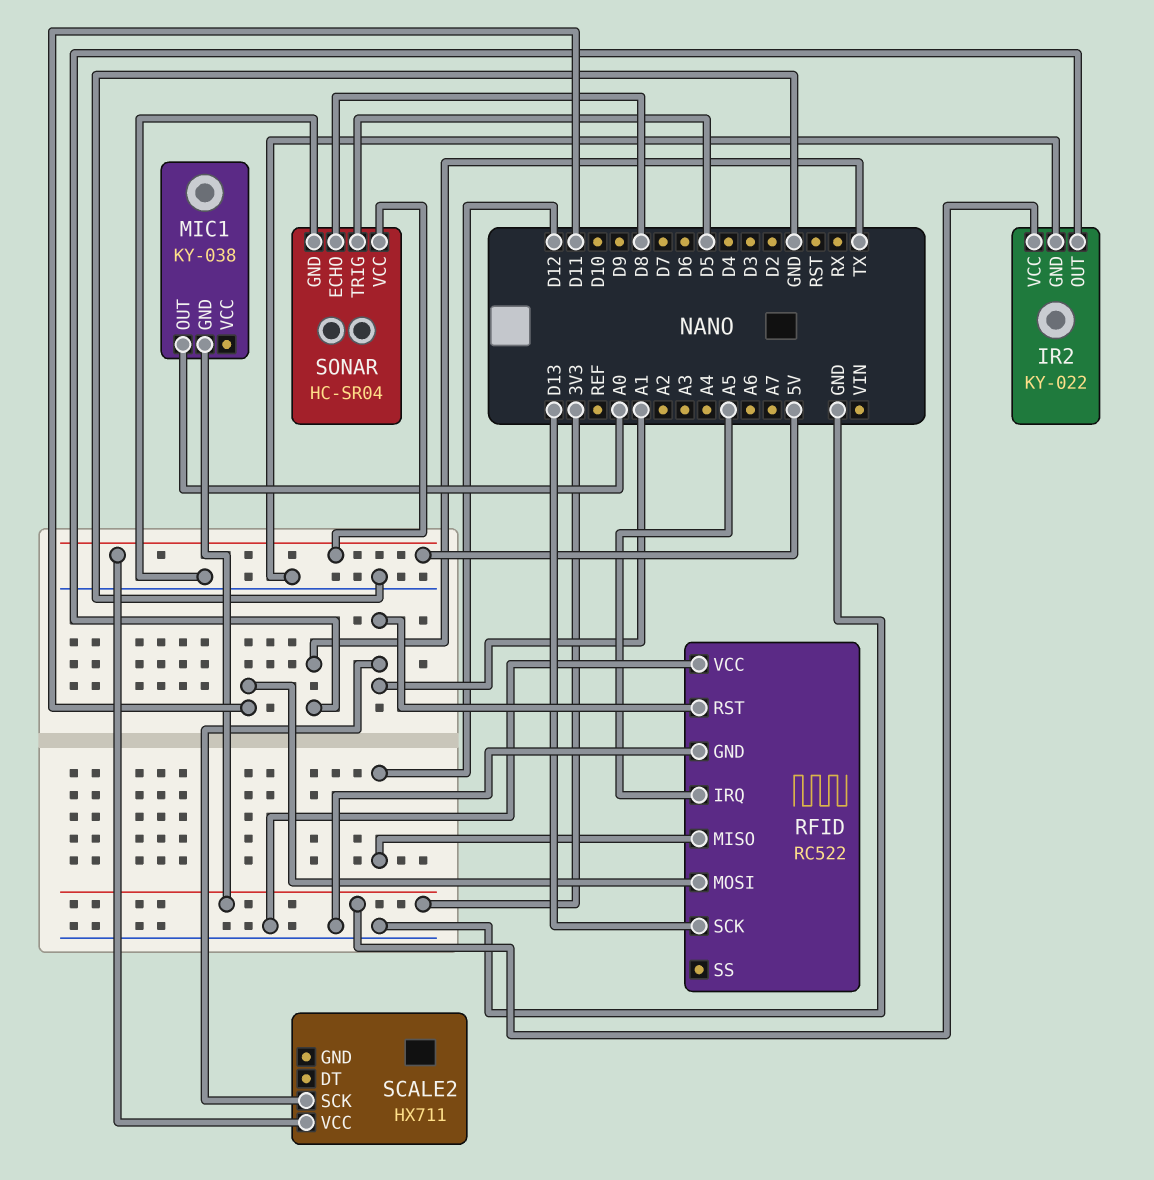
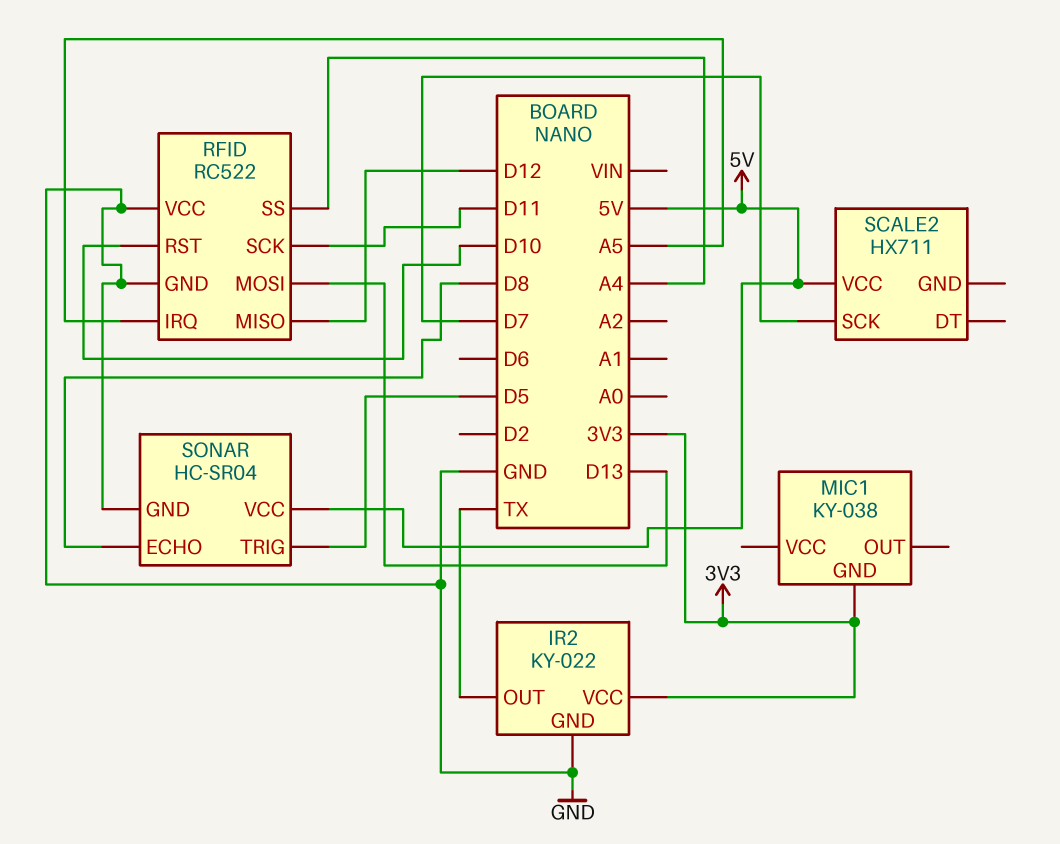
MIC1 pin OUT: A0 -> none
RFID pin MOSI: D11 -> D13
RFID pin RST: A1 -> D10
RFID pin SCK: D13 -> D11
RFID pin SS: none -> A4
SCALE2 pin SCK: A1 -> D7

